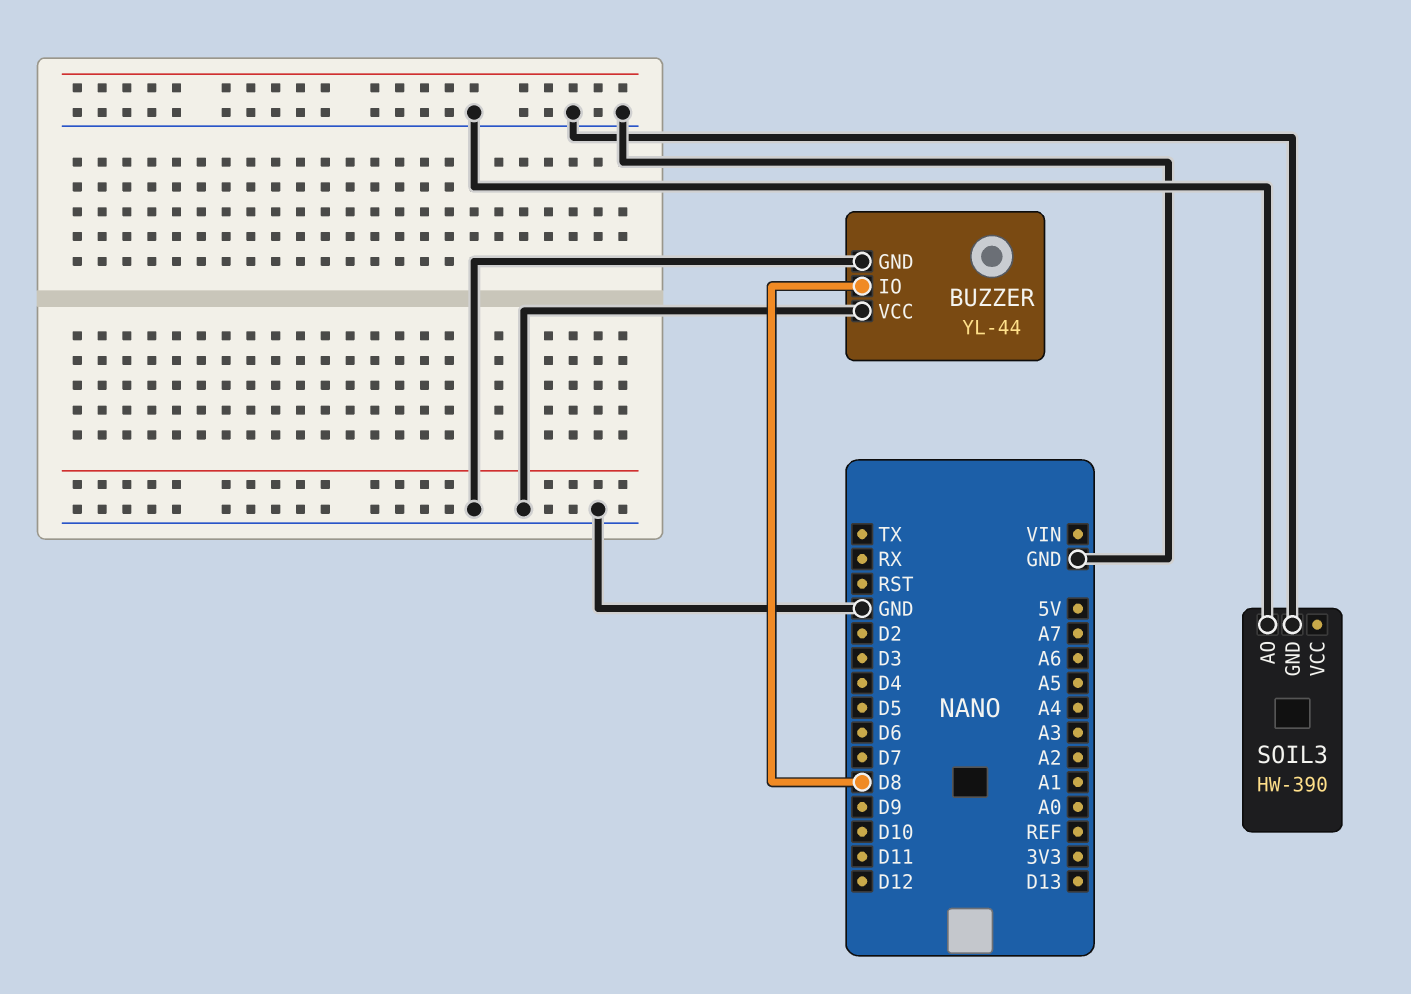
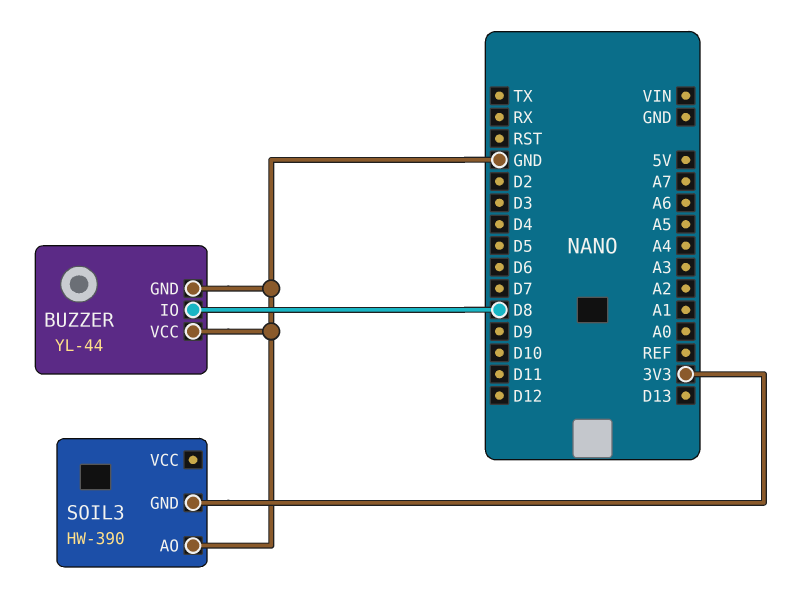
SOIL3 pin GND: GND -> 3V3

